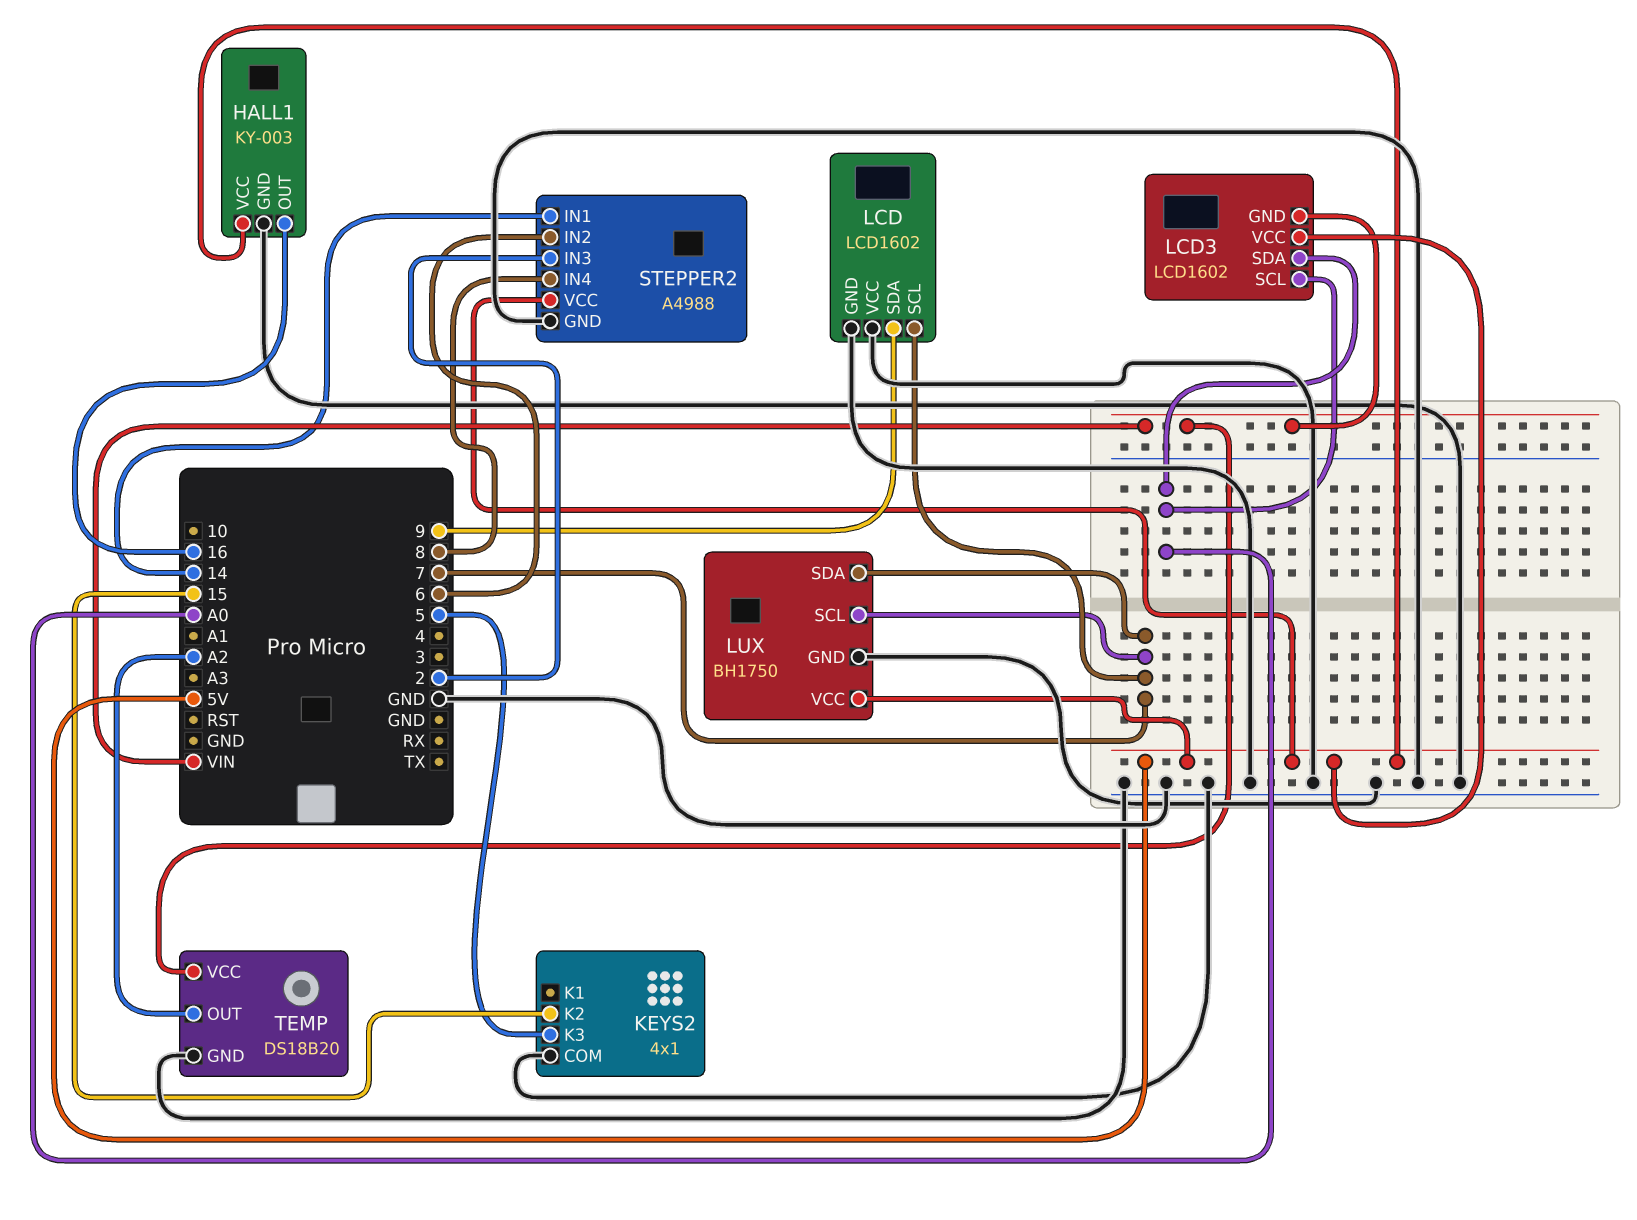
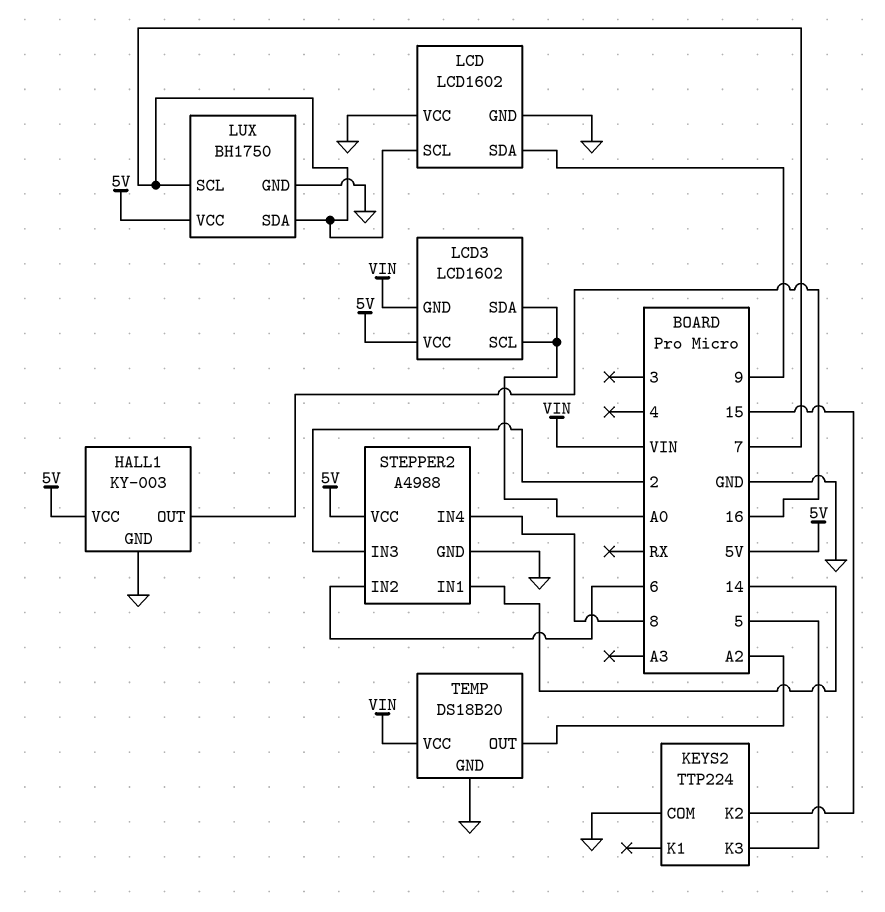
KEYS2: 4x1 -> TTP224

